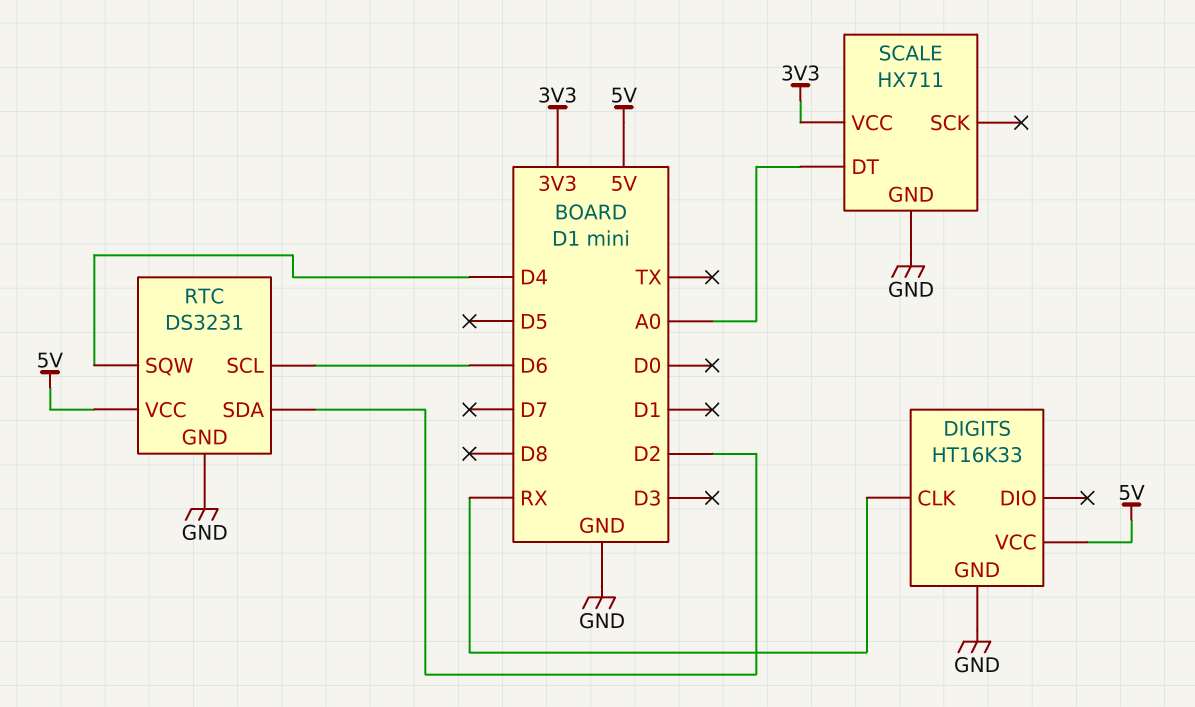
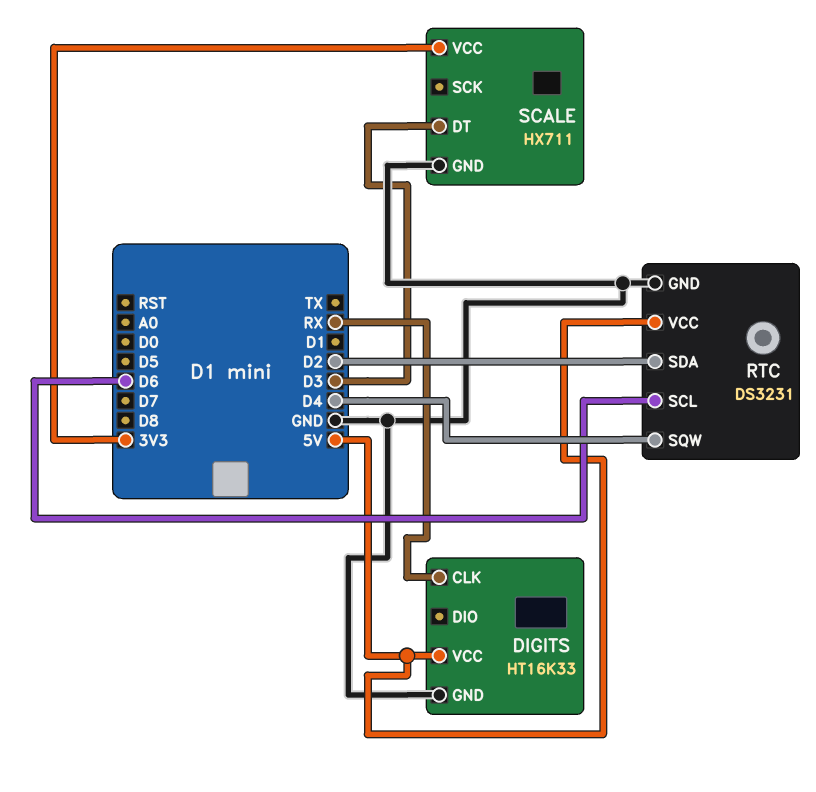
SCALE pin DT: A0 -> D3

